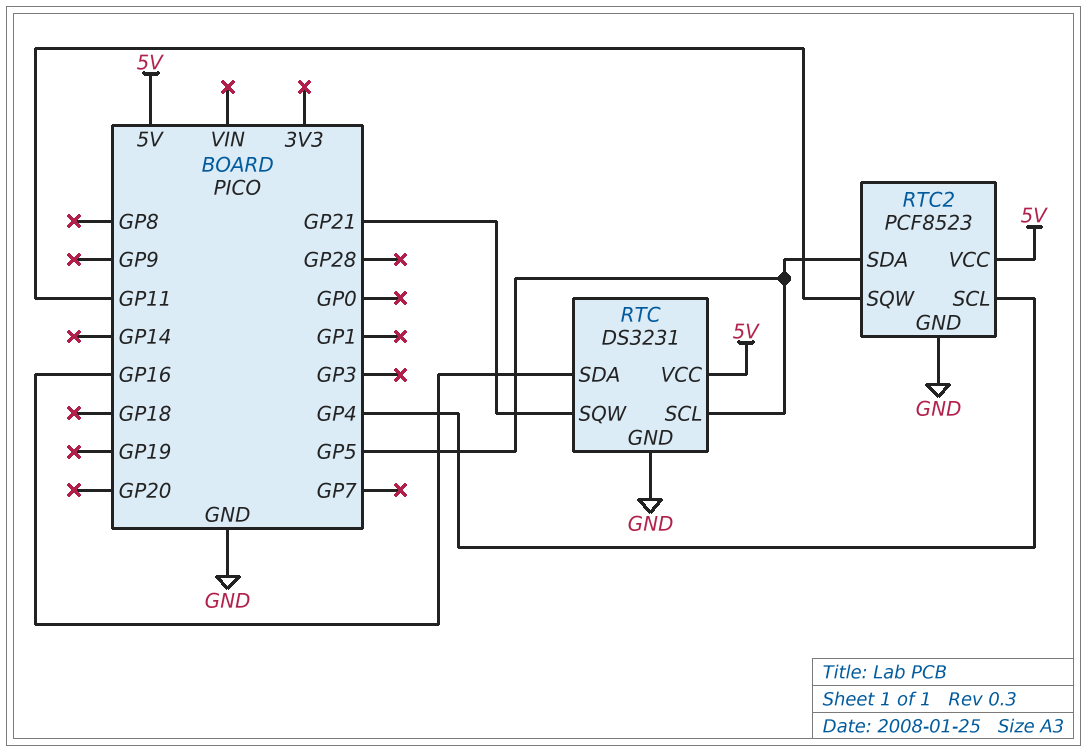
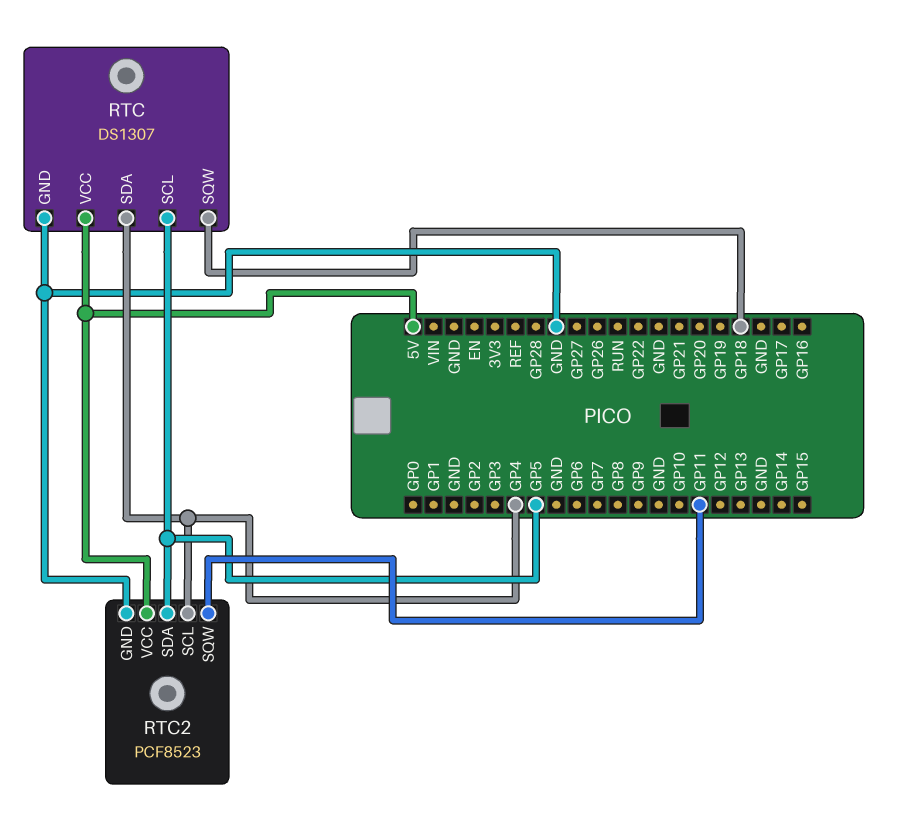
RTC: DS3231 -> DS1307
RTC pin SDA: GP16 -> GP4
RTC pin SQW: GP21 -> GP18

